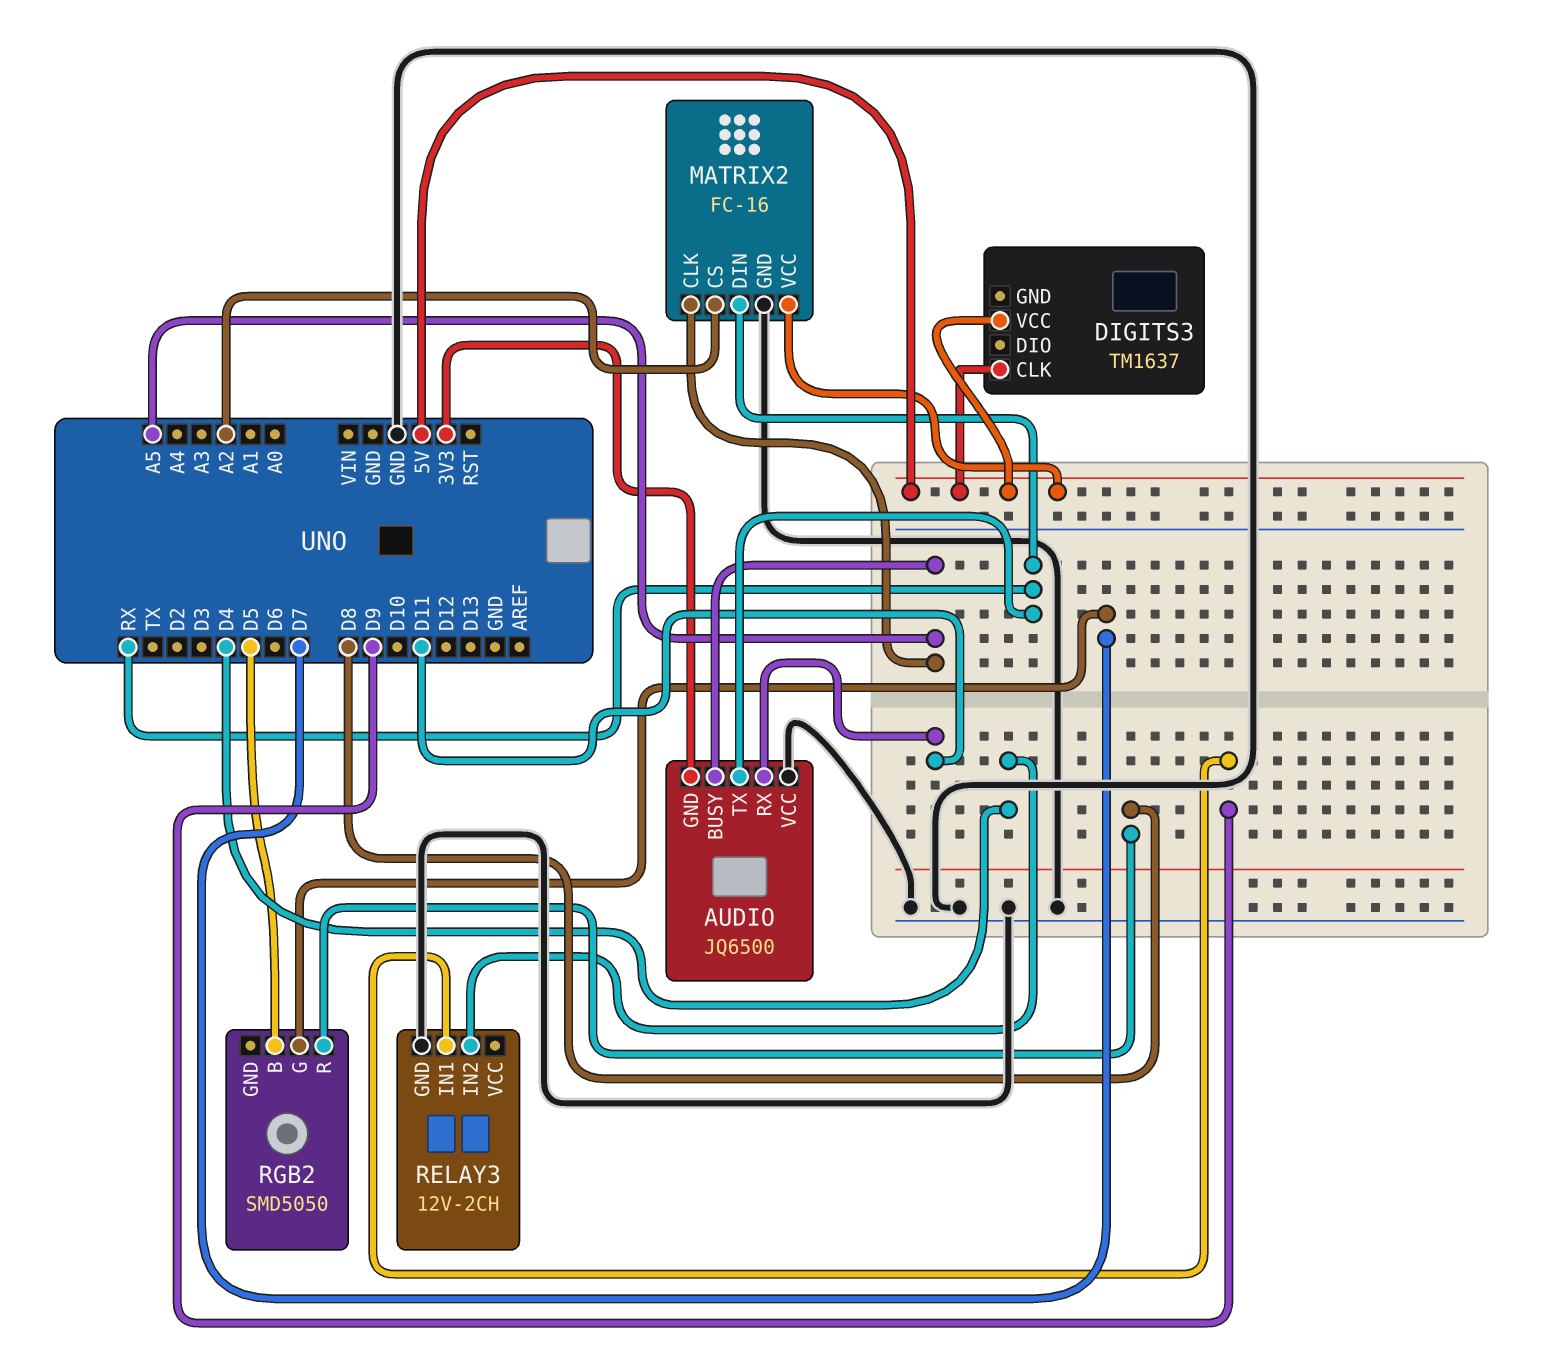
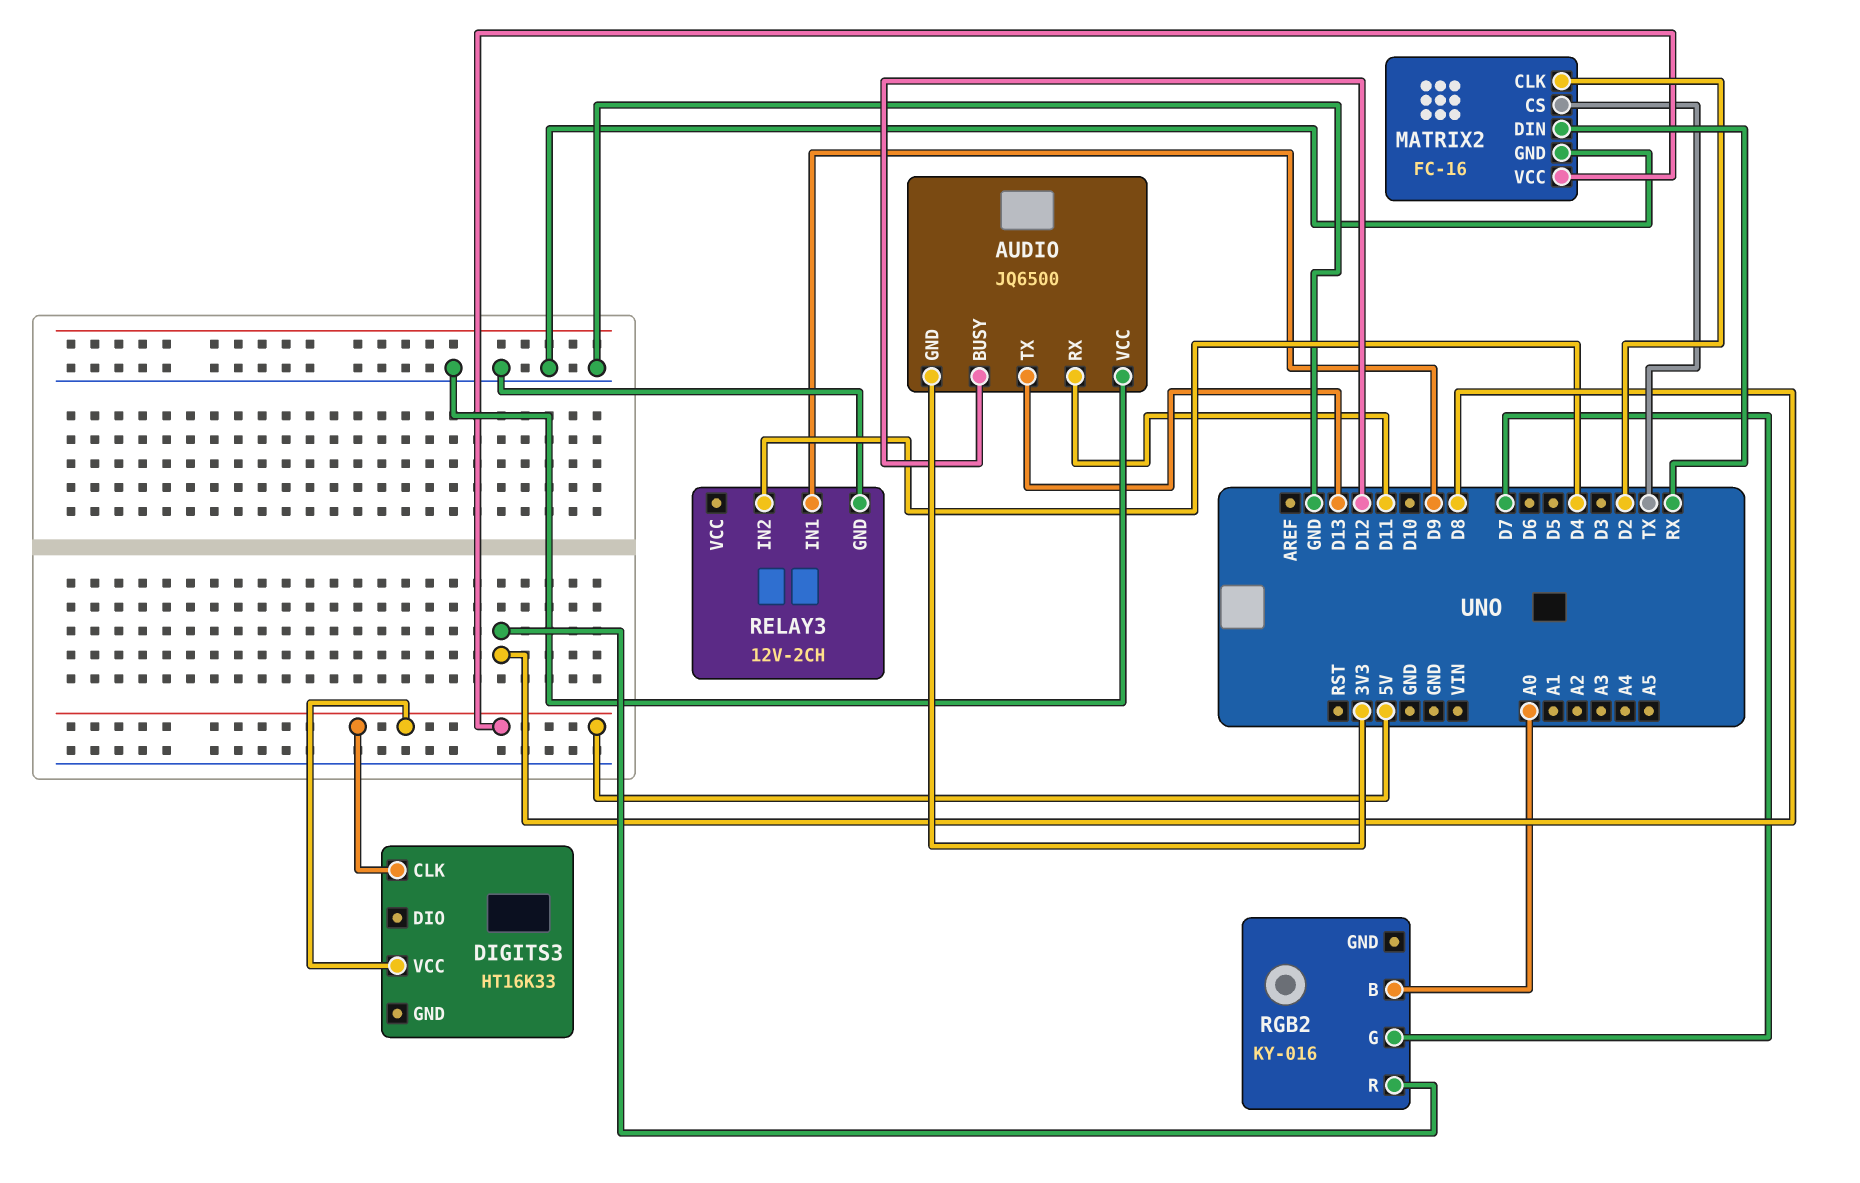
AUDIO pin BUSY: A5 -> D12
AUDIO pin TX: RX -> D13
DIGITS3: TM1637 -> HT16K33
MATRIX2 pin CLK: A5 -> D2
MATRIX2 pin CS: A2 -> TX
RGB2: SMD5050 -> KY-016
RGB2 pin B: D5 -> A0

